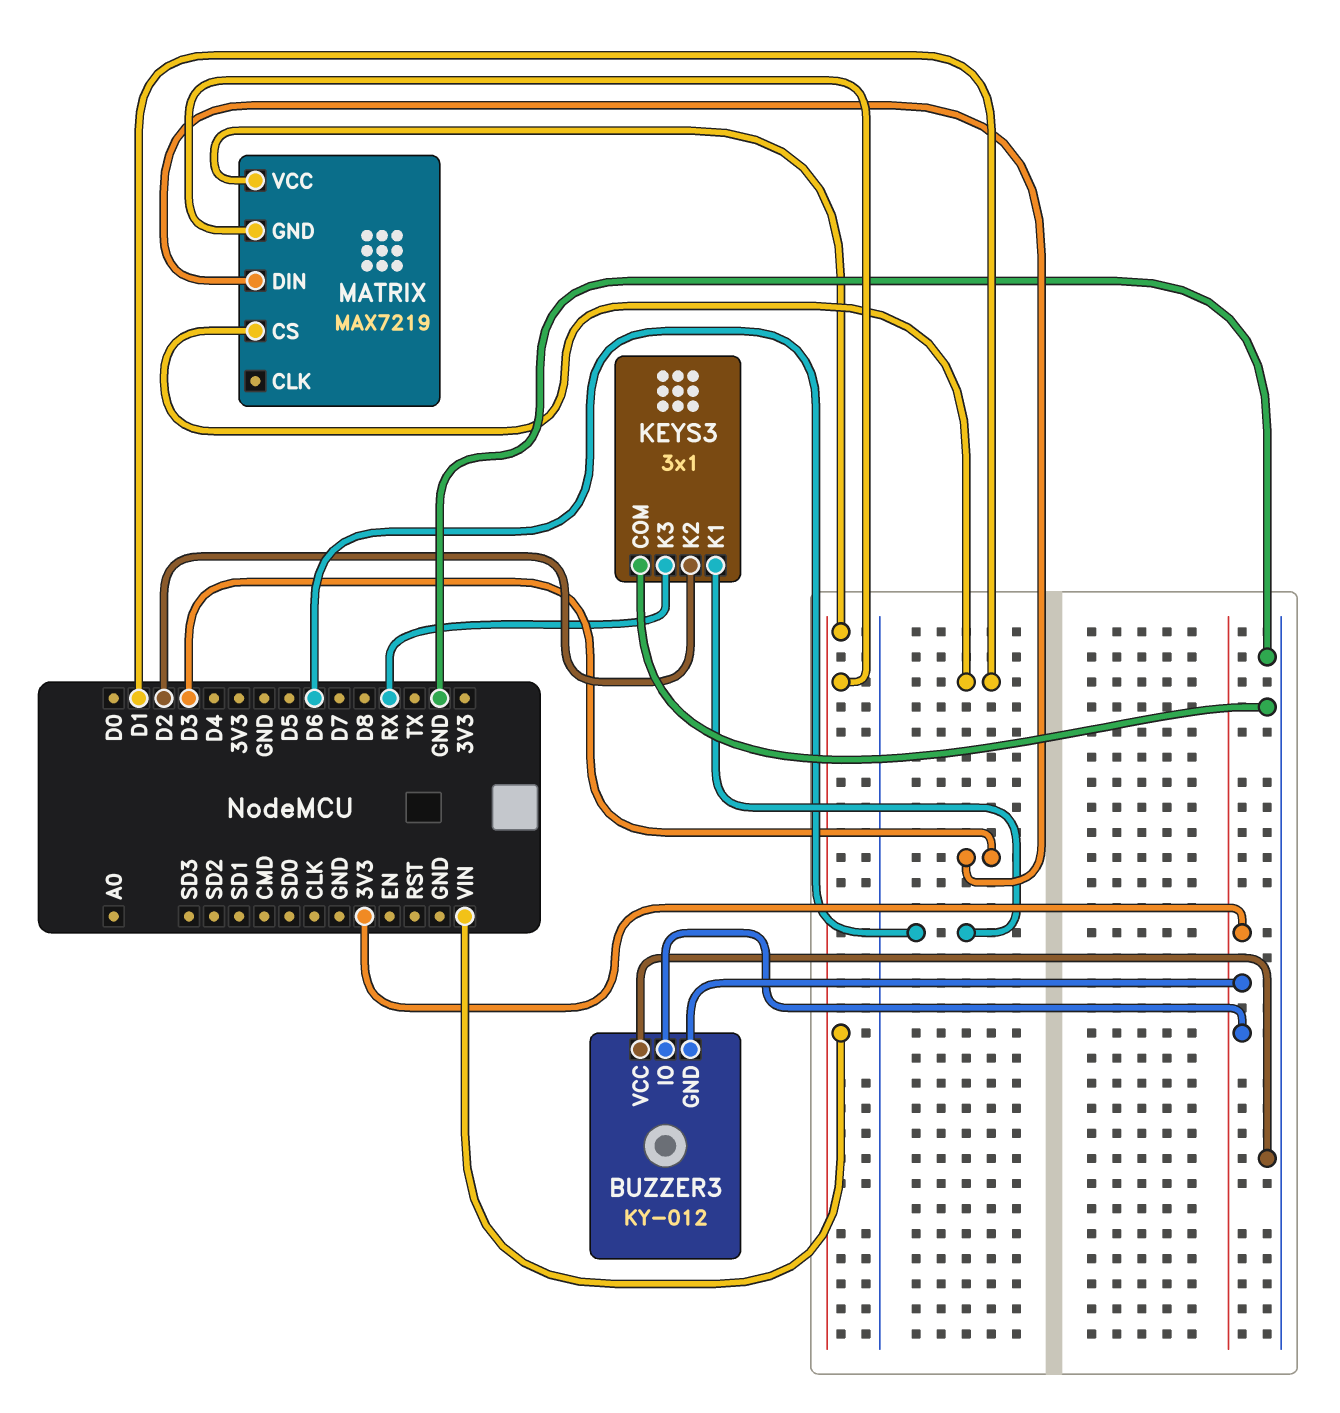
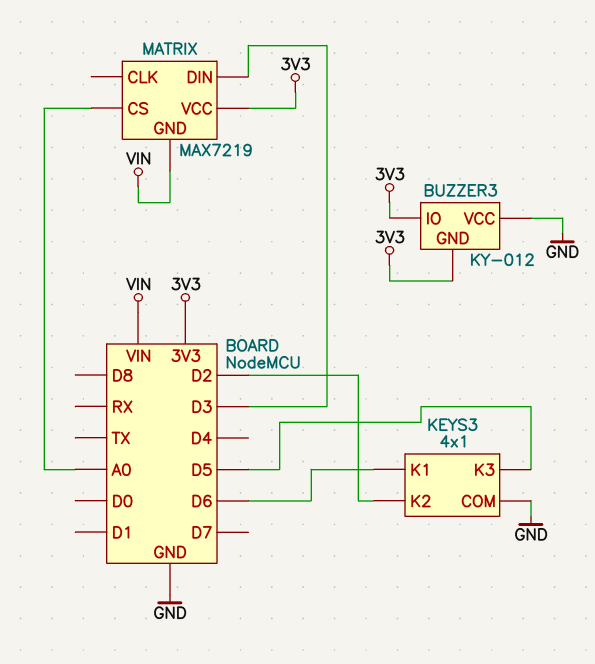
KEYS3: 3x1 -> 4x1
KEYS3 pin K3: RX -> D5
MATRIX pin CS: D1 -> A0
MATRIX pin VCC: VIN -> 3V3

